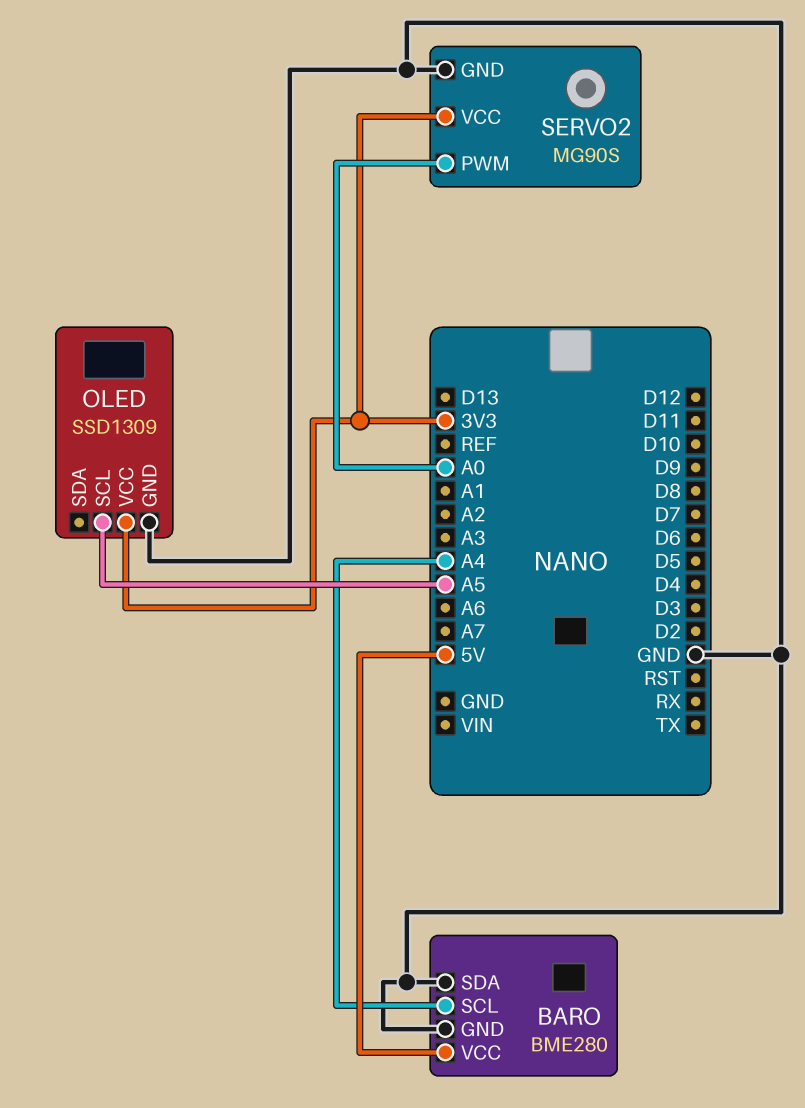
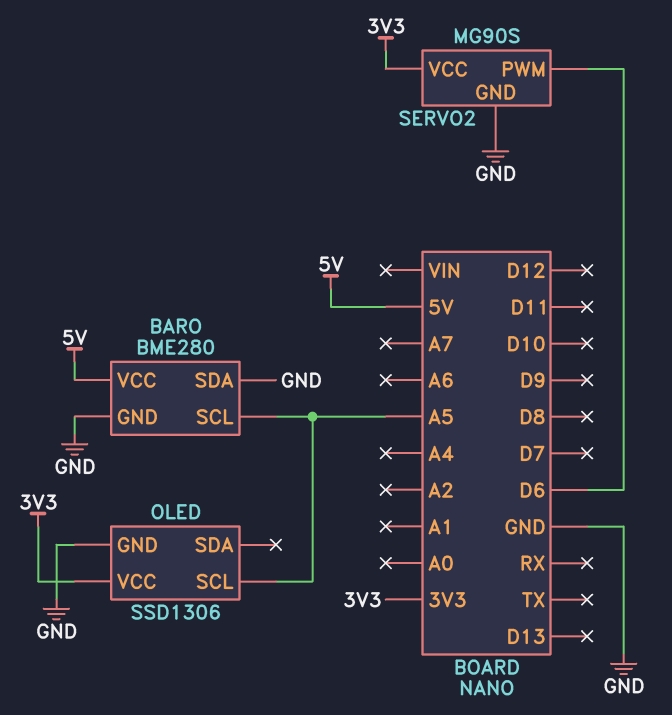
BARO pin SCL: A4 -> A5
OLED: SSD1309 -> SSD1306
SERVO2 pin PWM: A0 -> D6

